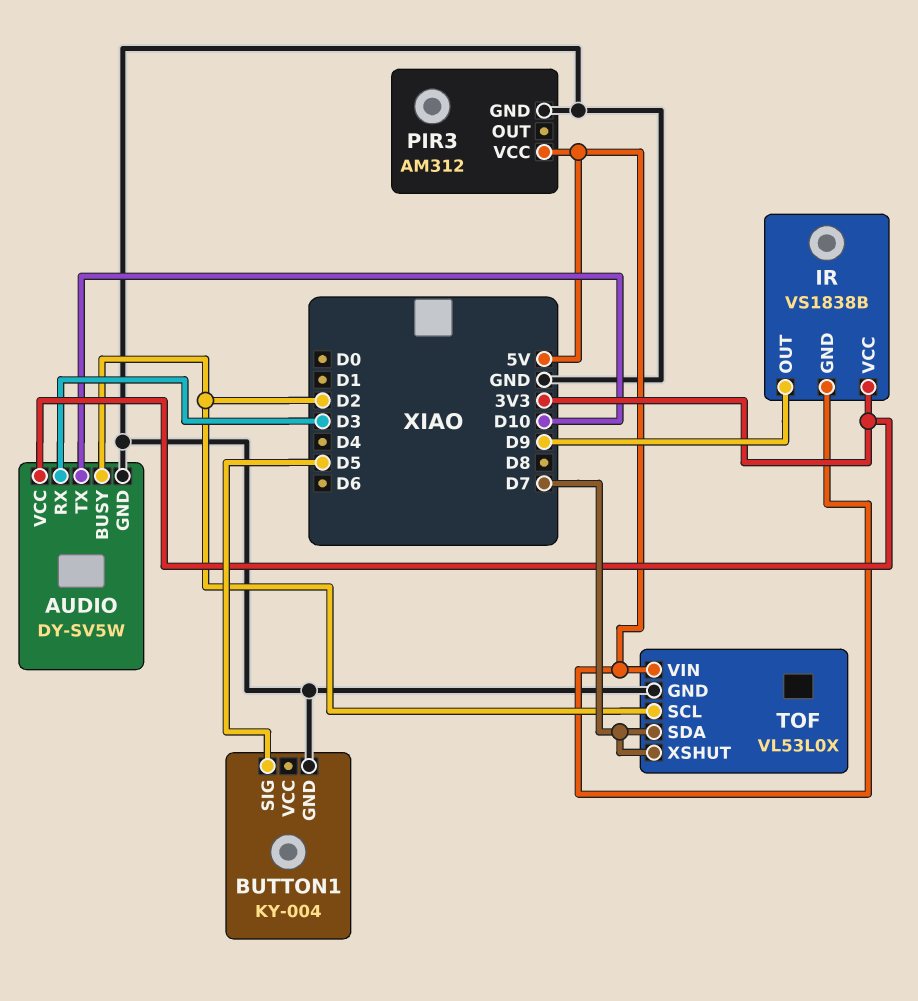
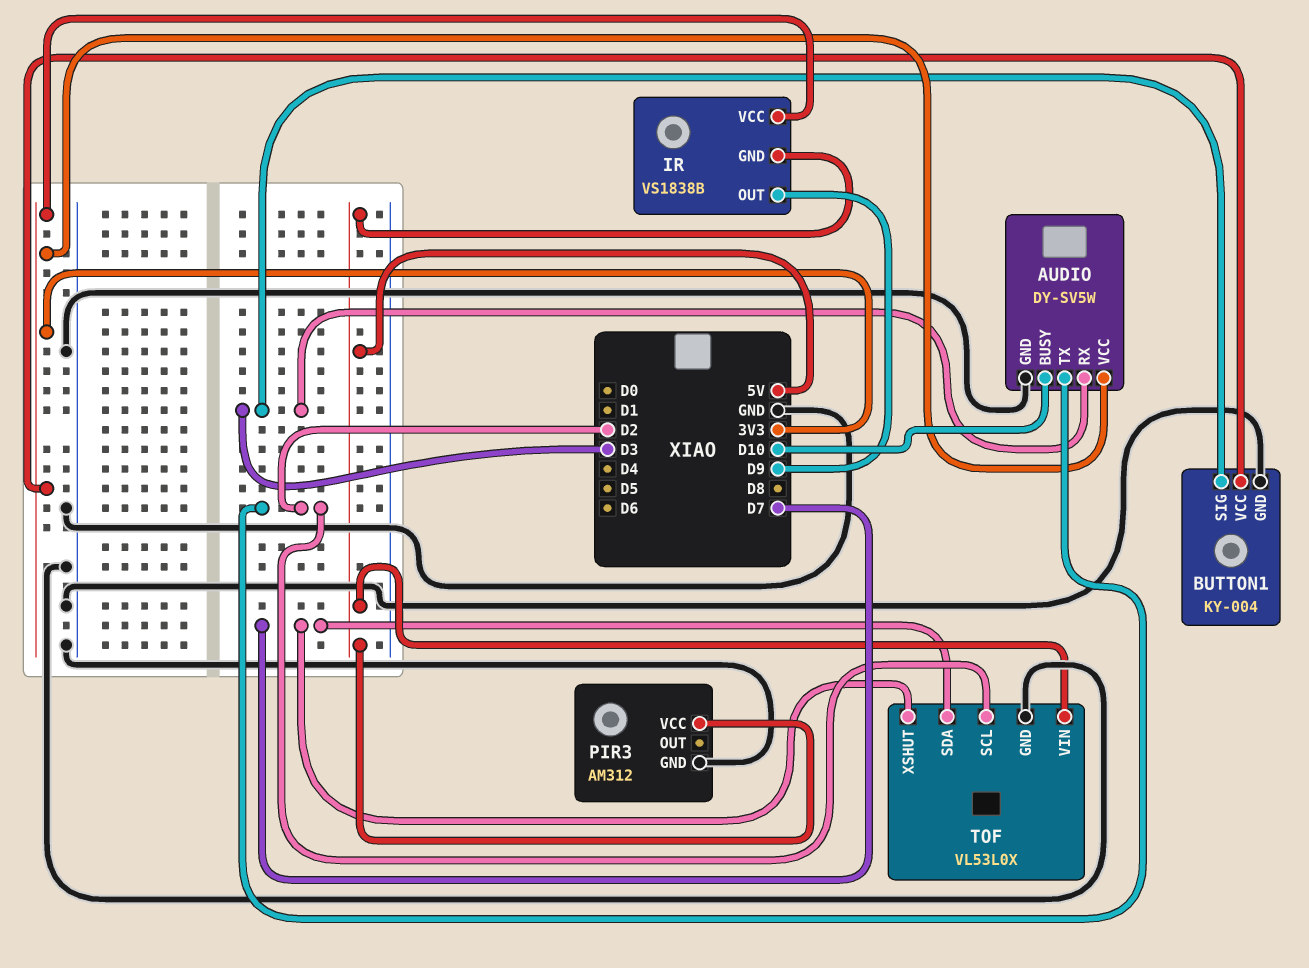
AUDIO pin BUSY: D2 -> D10
AUDIO pin TX: D10 -> D2
BUTTON1 pin SIG: D5 -> D3
BUTTON1 pin VCC: none -> 3V3

